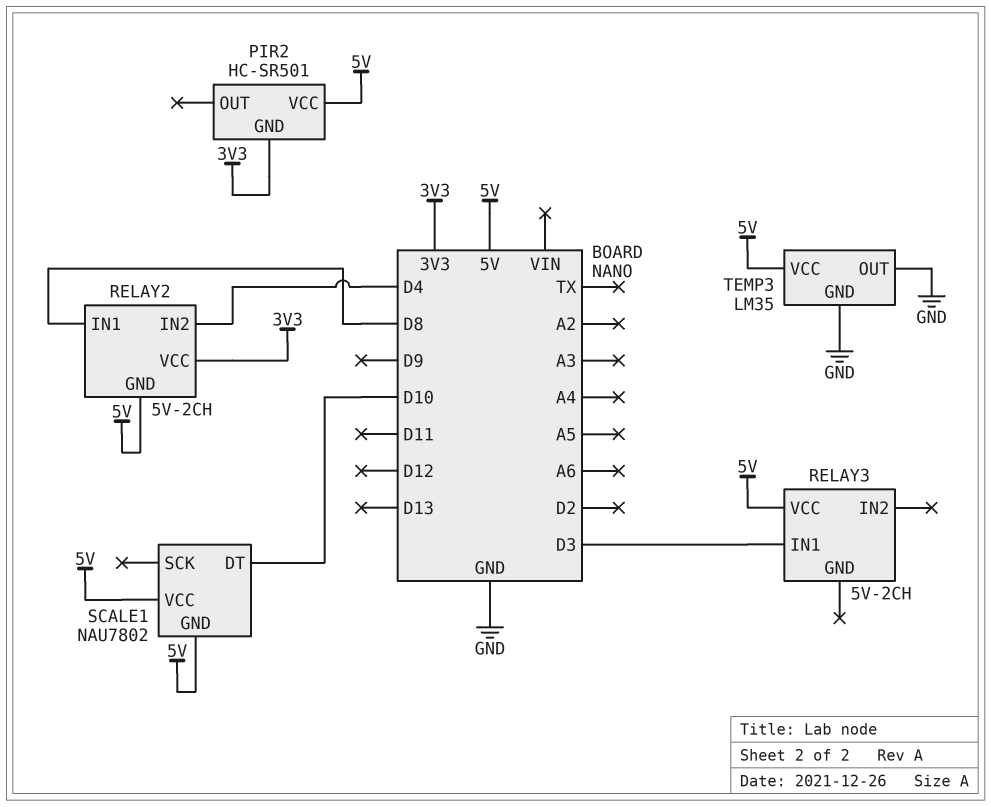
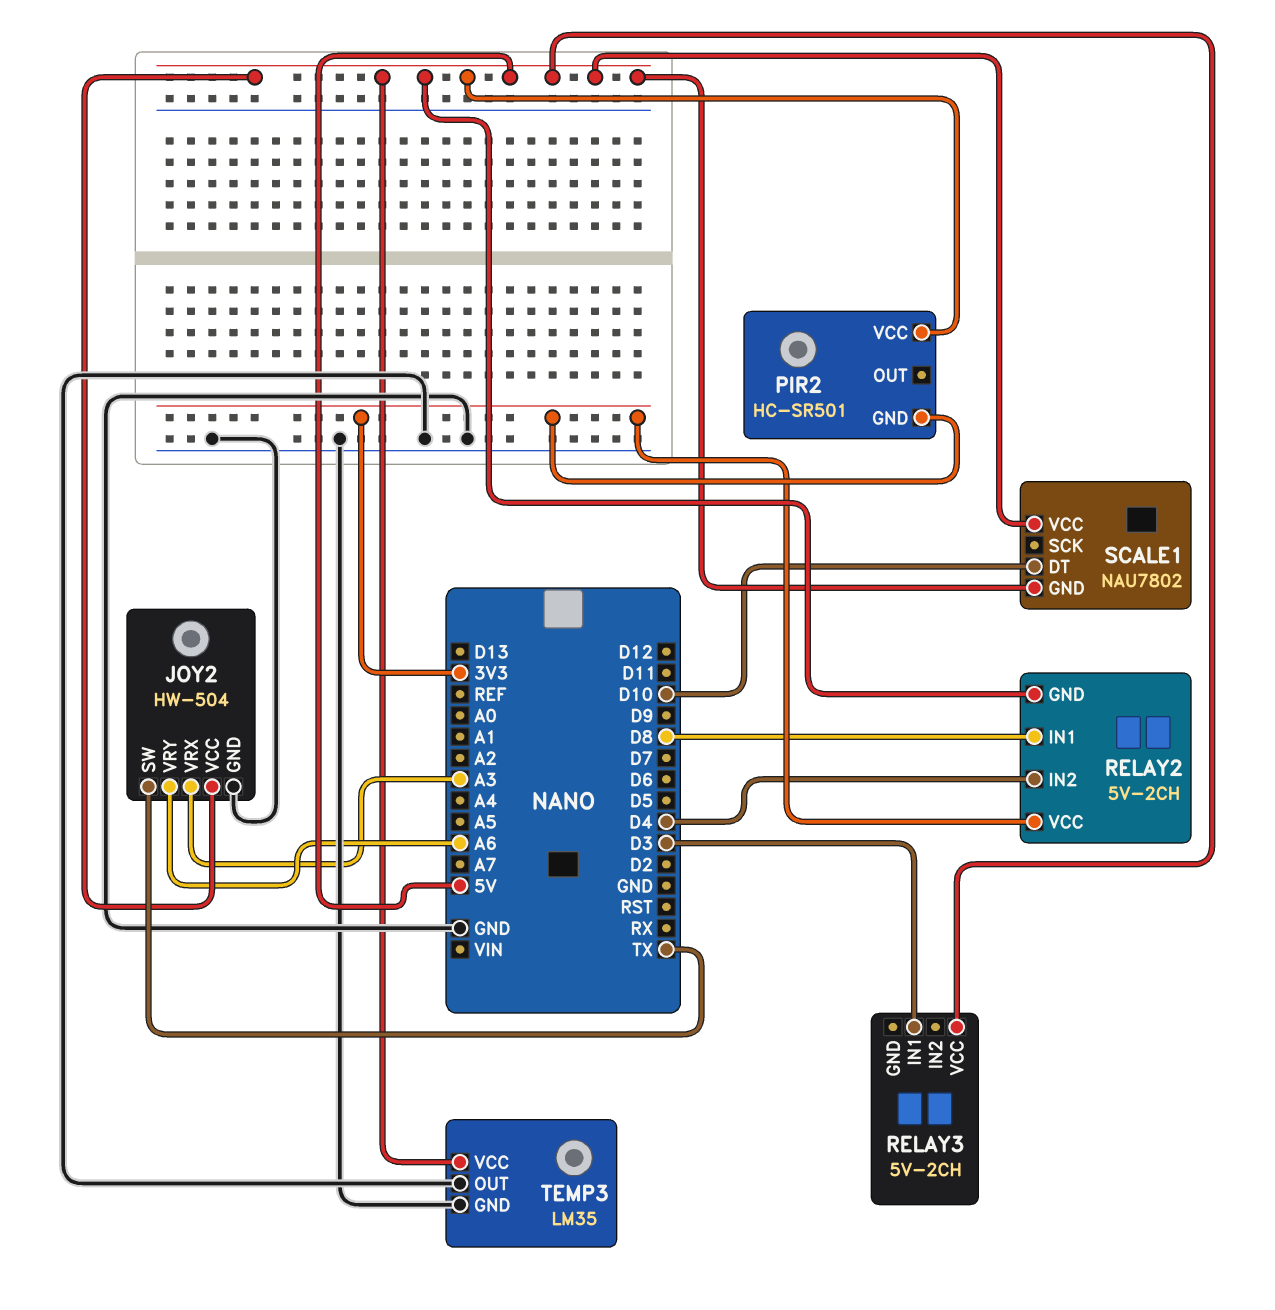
JOY2: none -> HW-504
JOY2 pin GND: none -> GND
JOY2 pin SW: none -> TX
JOY2 pin VCC: none -> 5V
JOY2 pin VRX: none -> A3
JOY2 pin VRY: none -> A6

